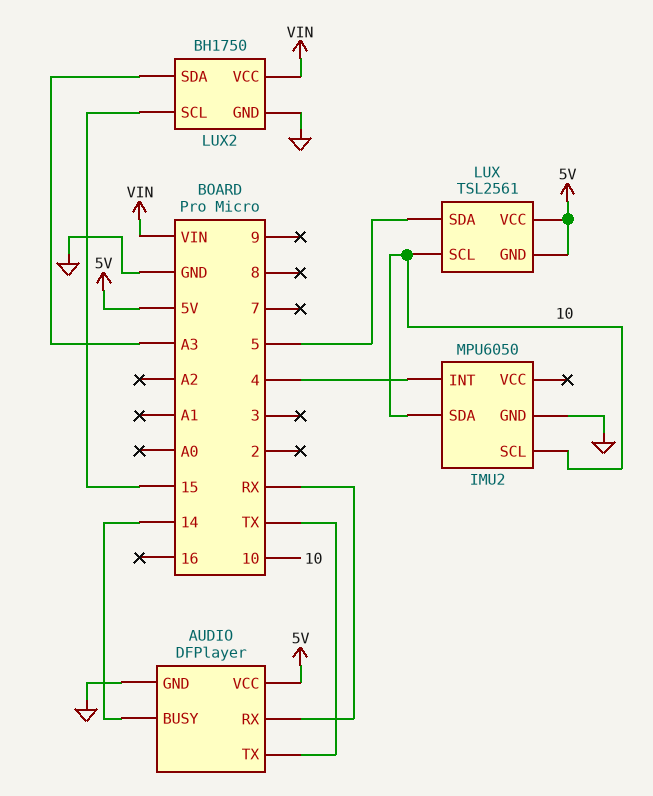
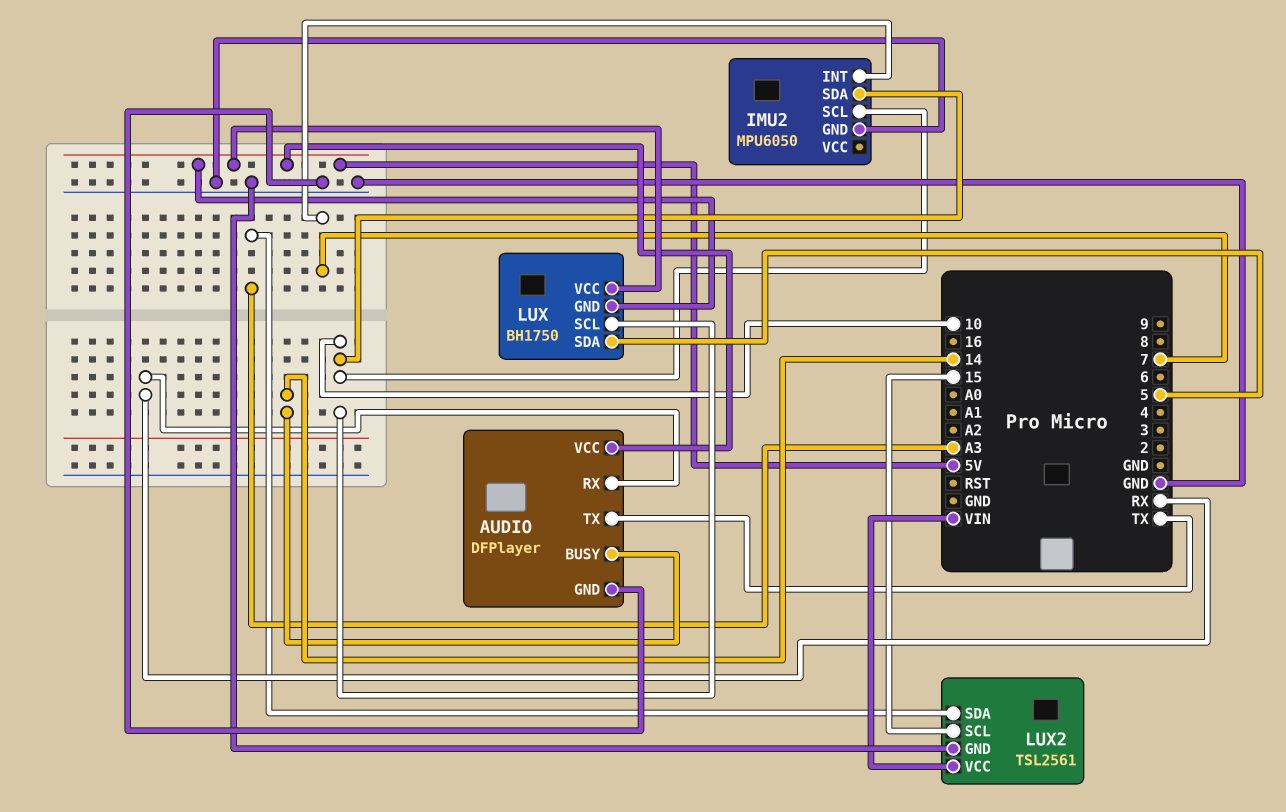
IMU2 pin INT: 4 -> 7
LUX: TSL2561 -> BH1750
LUX2: BH1750 -> TSL2561

